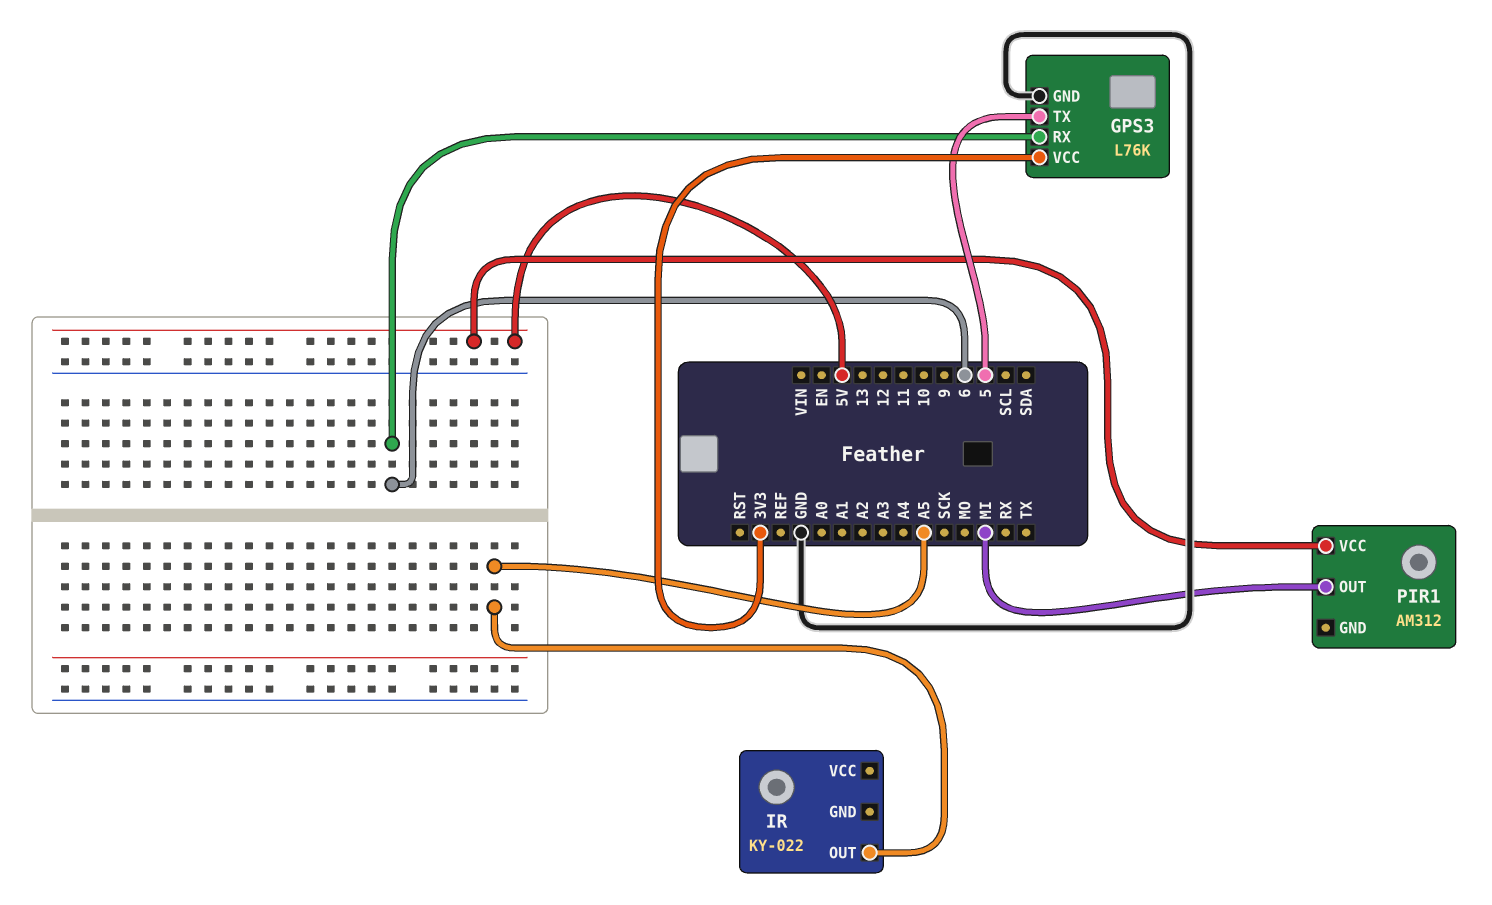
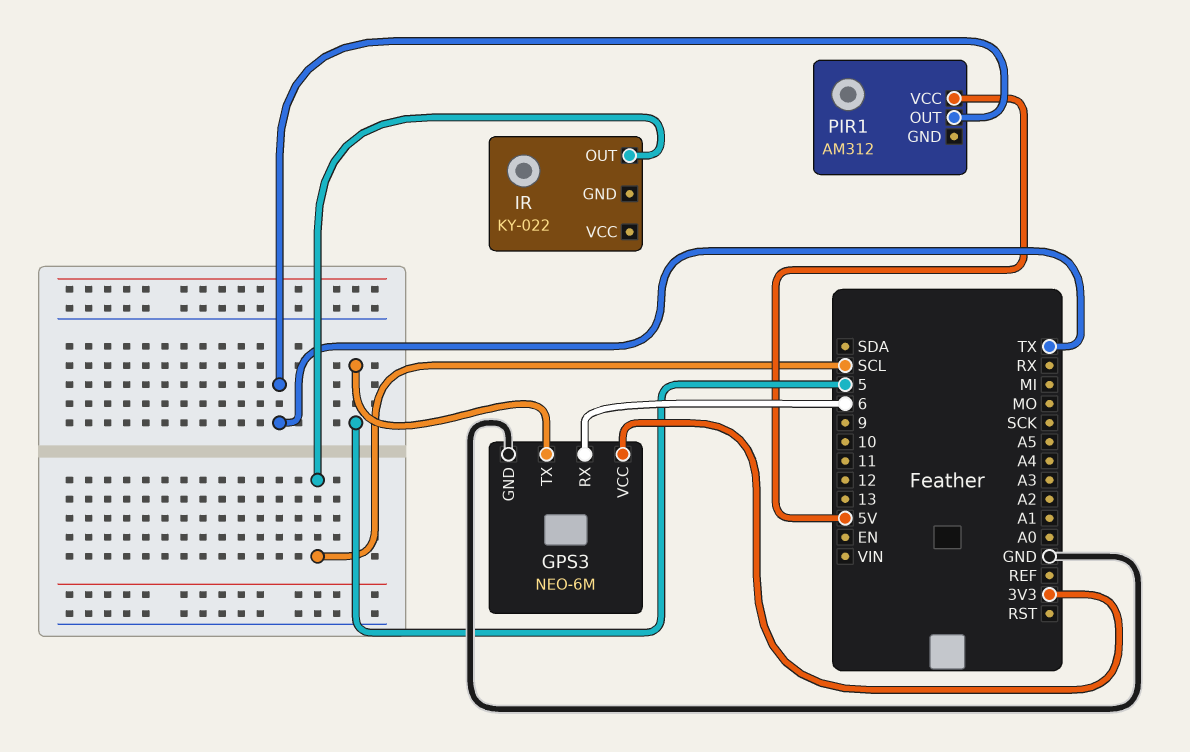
GPS3: L76K -> NEO-6M
IR pin OUT: A5 -> SCL
PIR1 pin OUT: MI -> TX

